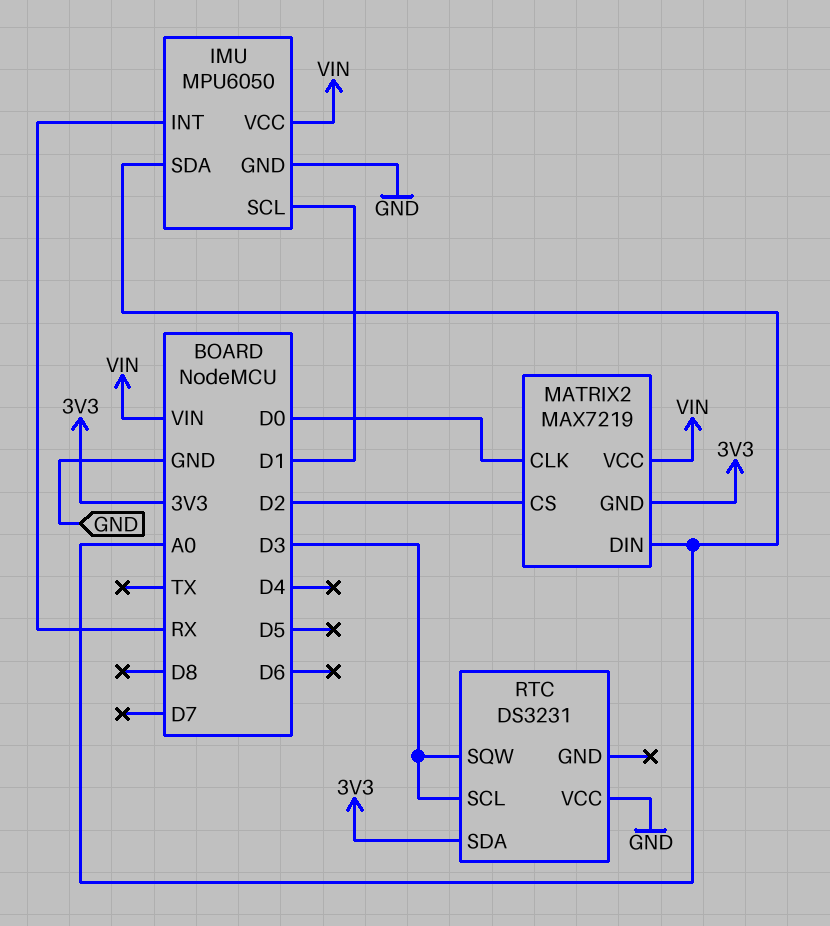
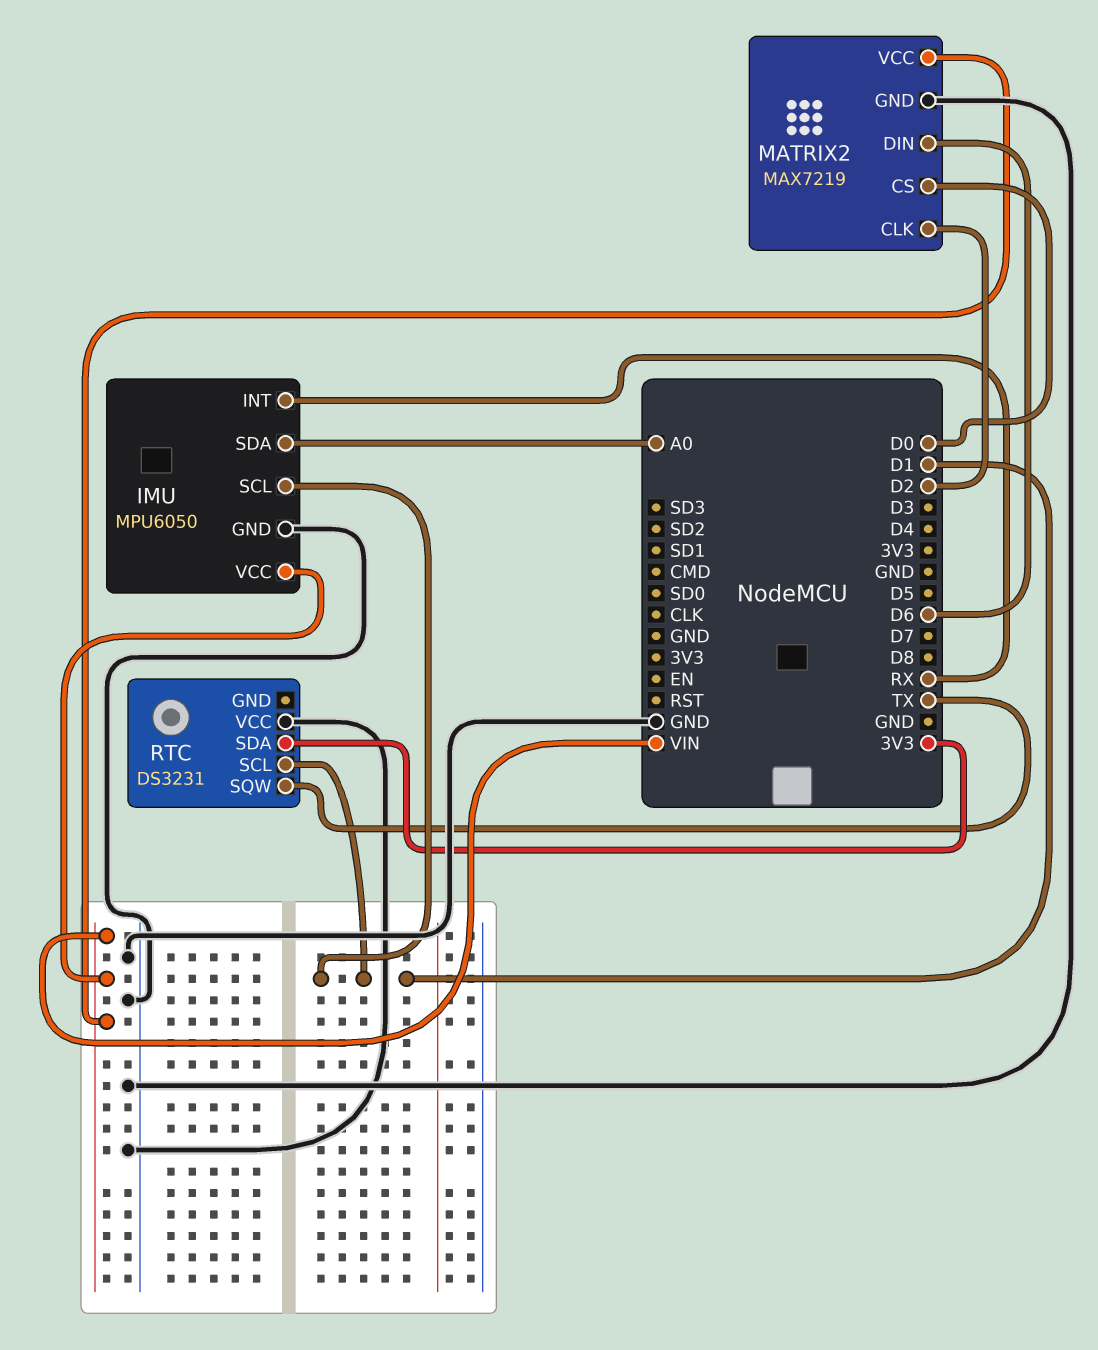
MATRIX2 pin CLK: D0 -> D2
MATRIX2 pin CS: D2 -> D0
MATRIX2 pin DIN: A0 -> D6
MATRIX2 pin GND: 3V3 -> GND
RTC pin SCL: D3 -> D1
RTC pin SQW: D3 -> TX

